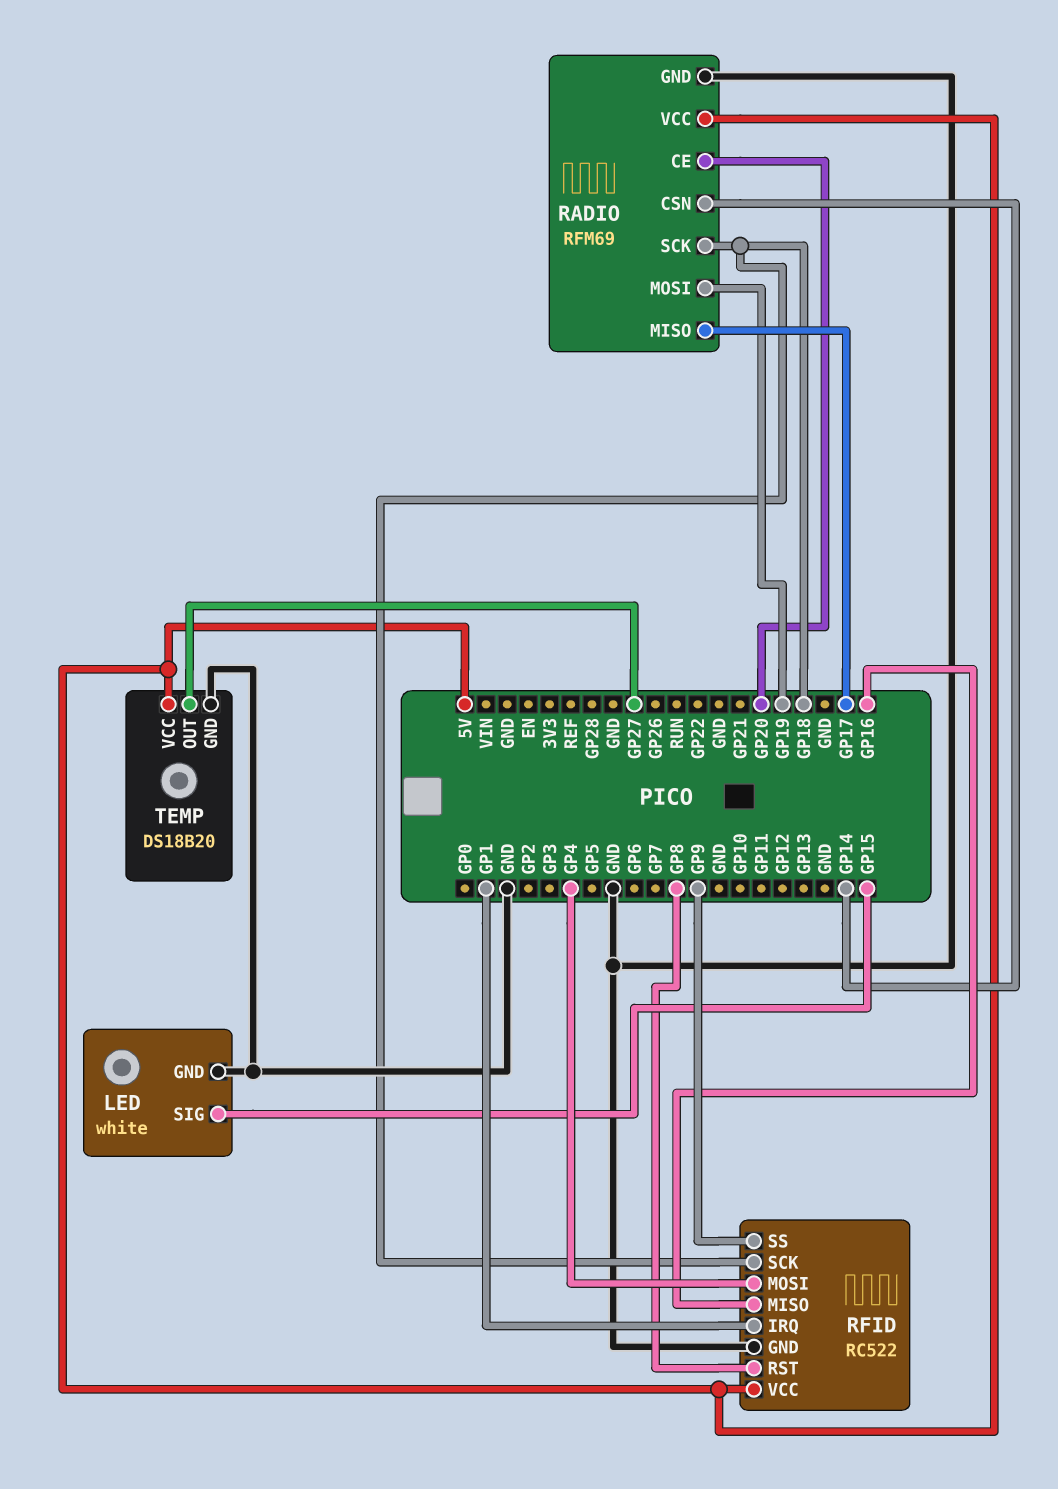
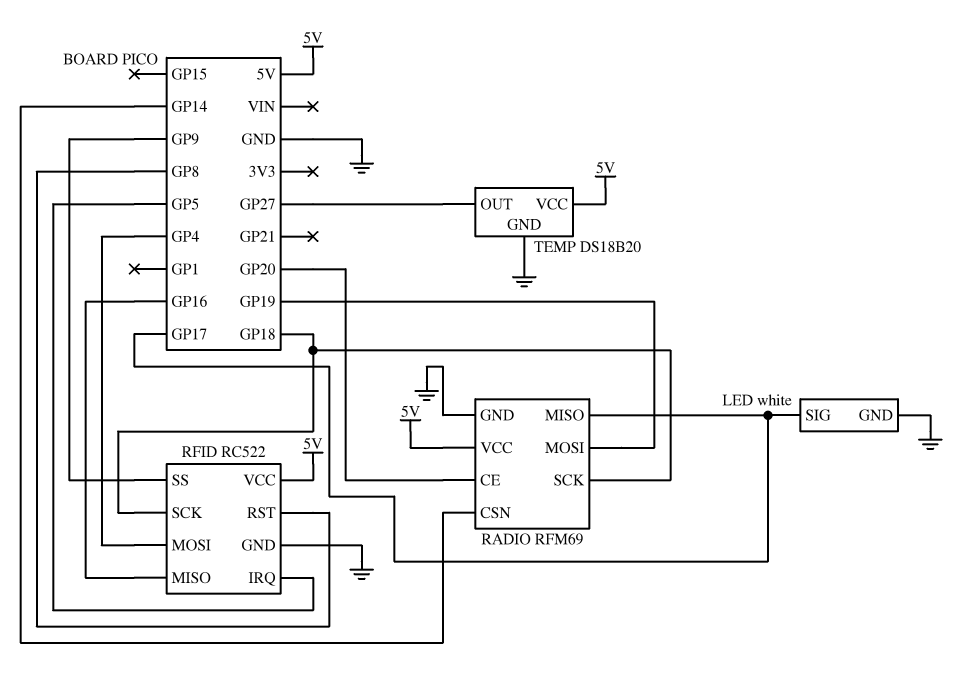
LED pin SIG: GP15 -> GP17
RFID pin IRQ: GP1 -> GP5

